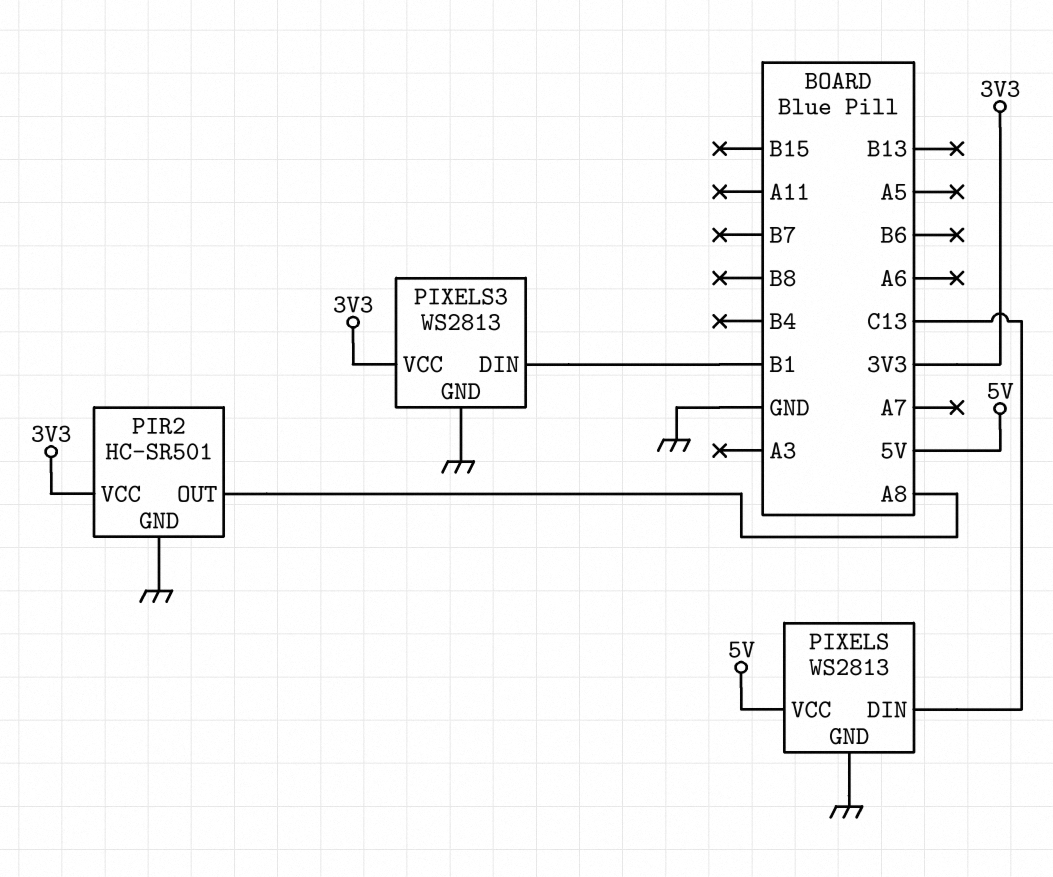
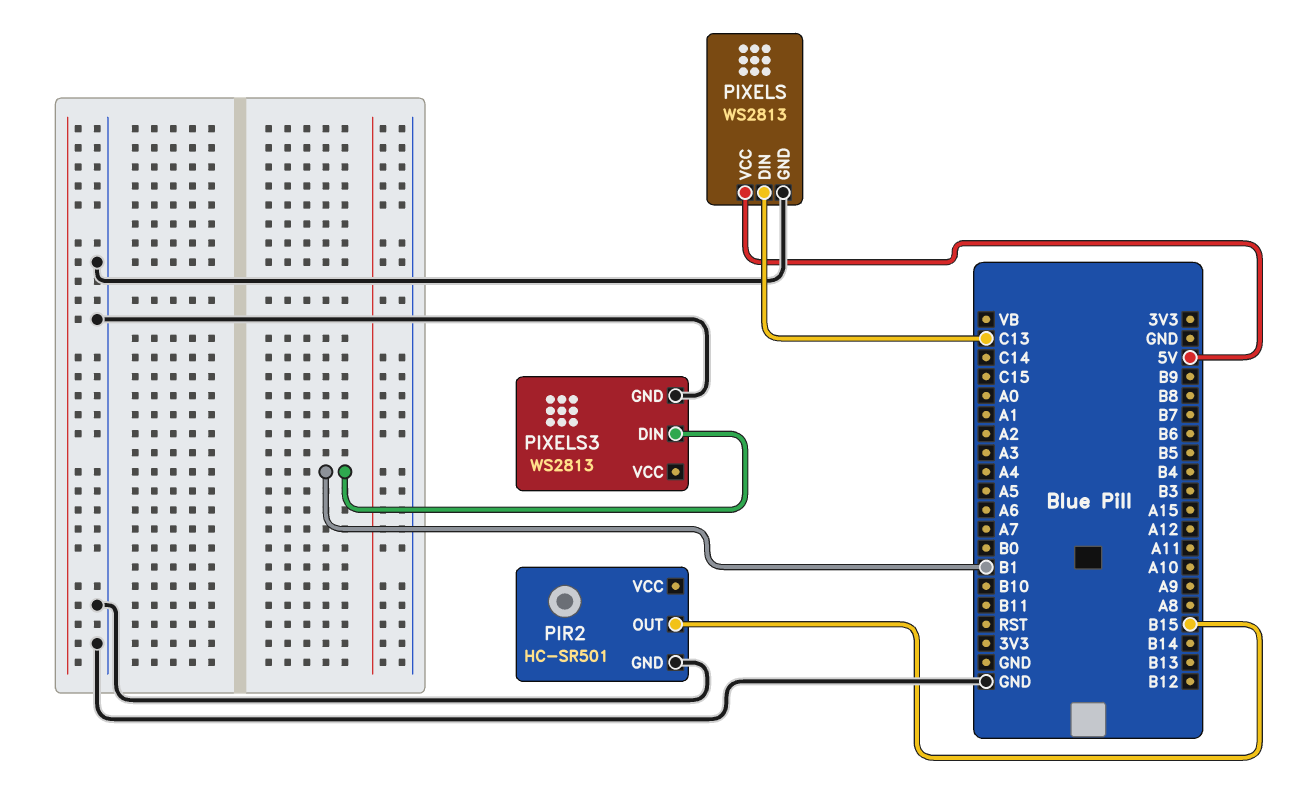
PIR2 pin OUT: A8 -> B15
PIR2 pin VCC: 3V3 -> none
PIXELS3 pin VCC: 3V3 -> none

